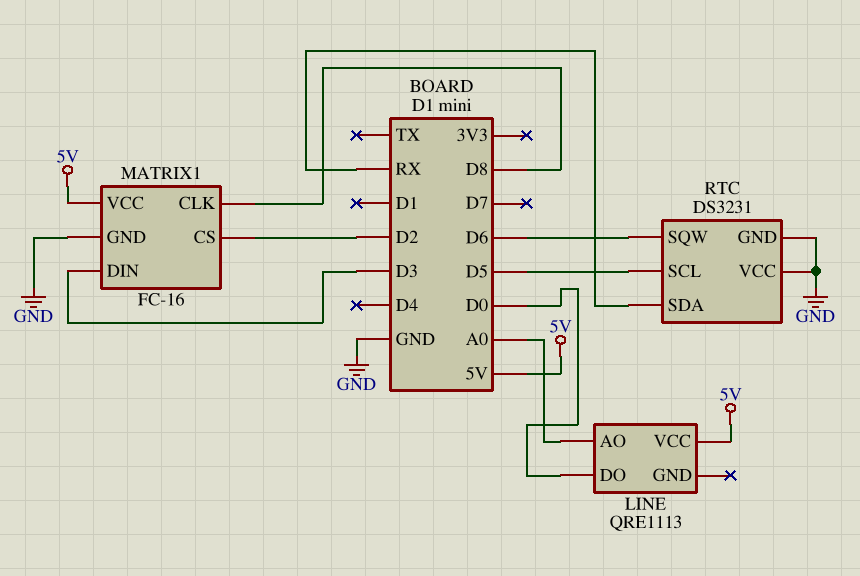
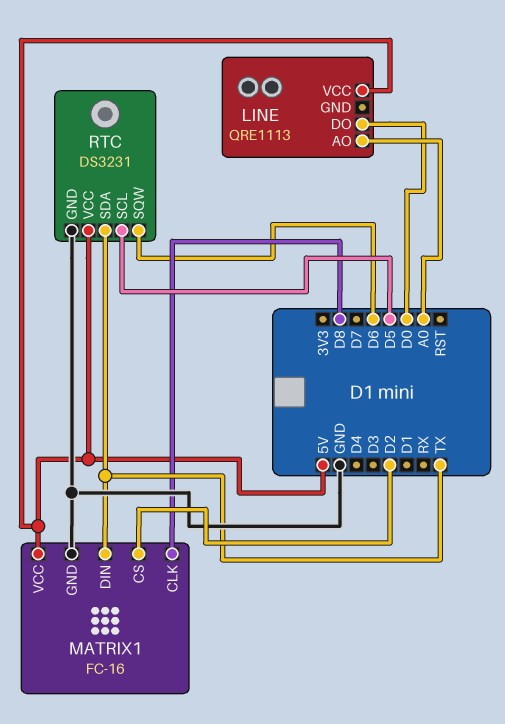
MATRIX1 pin DIN: D3 -> TX
RTC pin SDA: RX -> TX
RTC pin VCC: GND -> 5V

